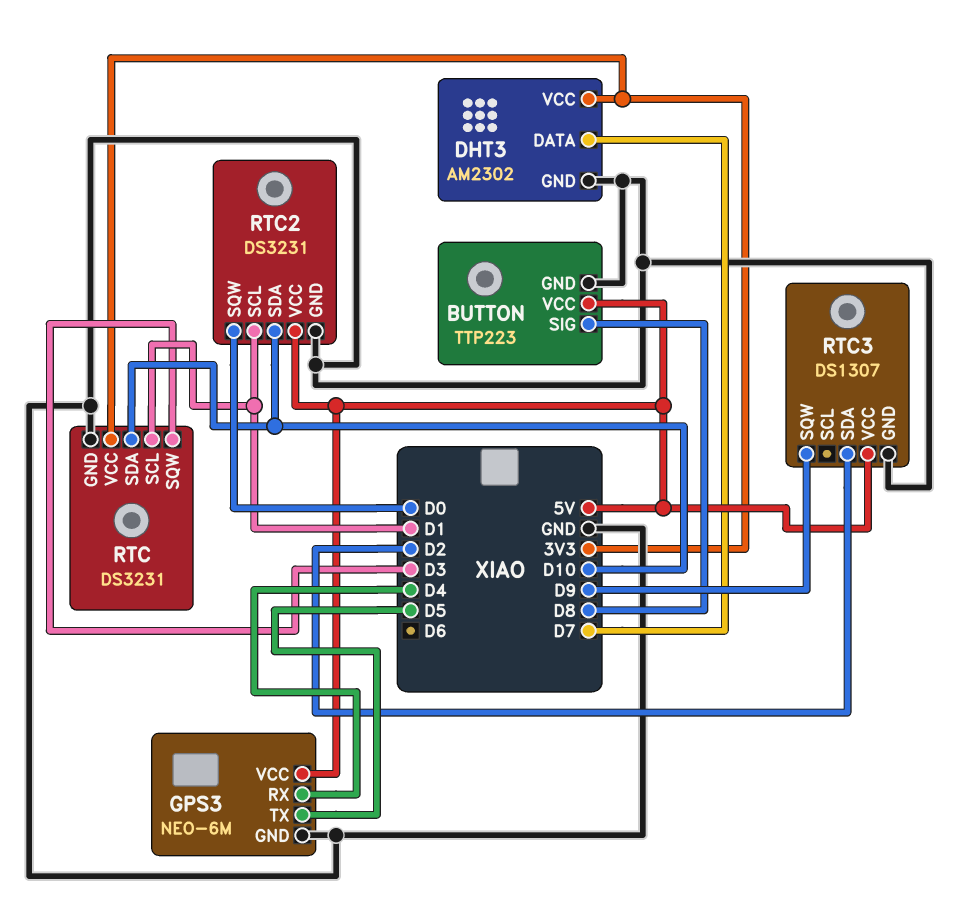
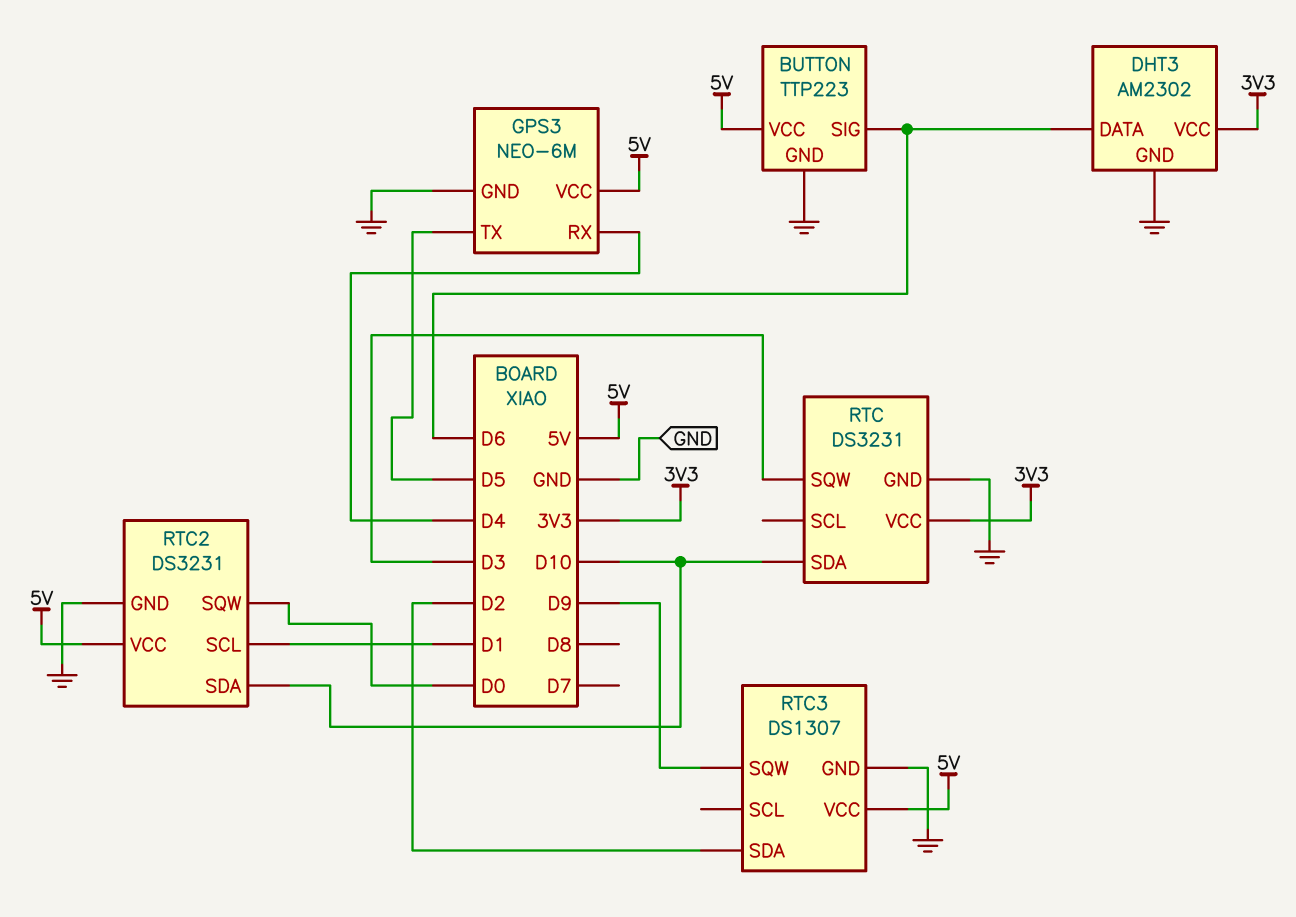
BUTTON pin SIG: D8 -> D6
DHT3 pin DATA: D7 -> D6
RTC pin SCL: D1 -> none

